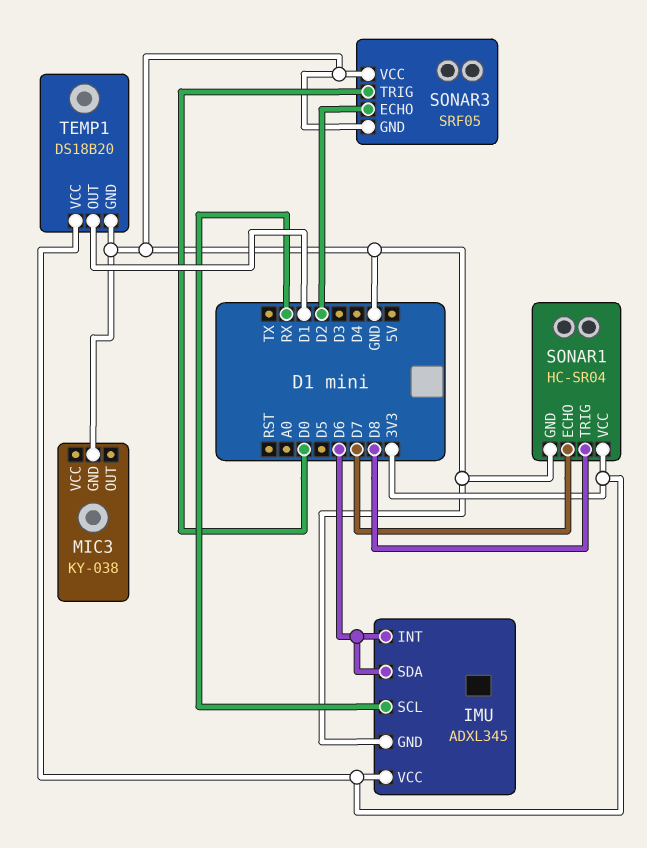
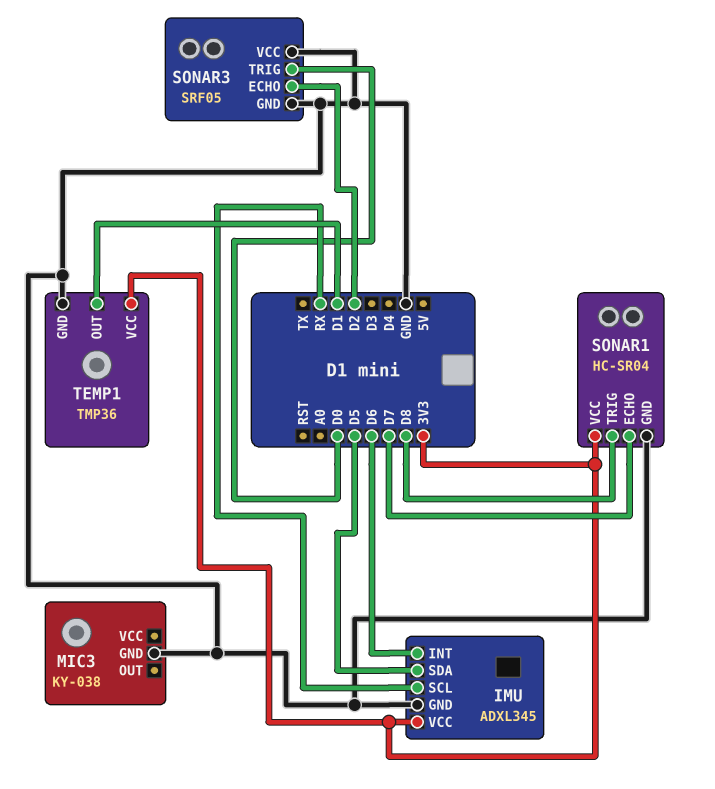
IMU pin SDA: D6 -> D5
TEMP1: DS18B20 -> TMP36

